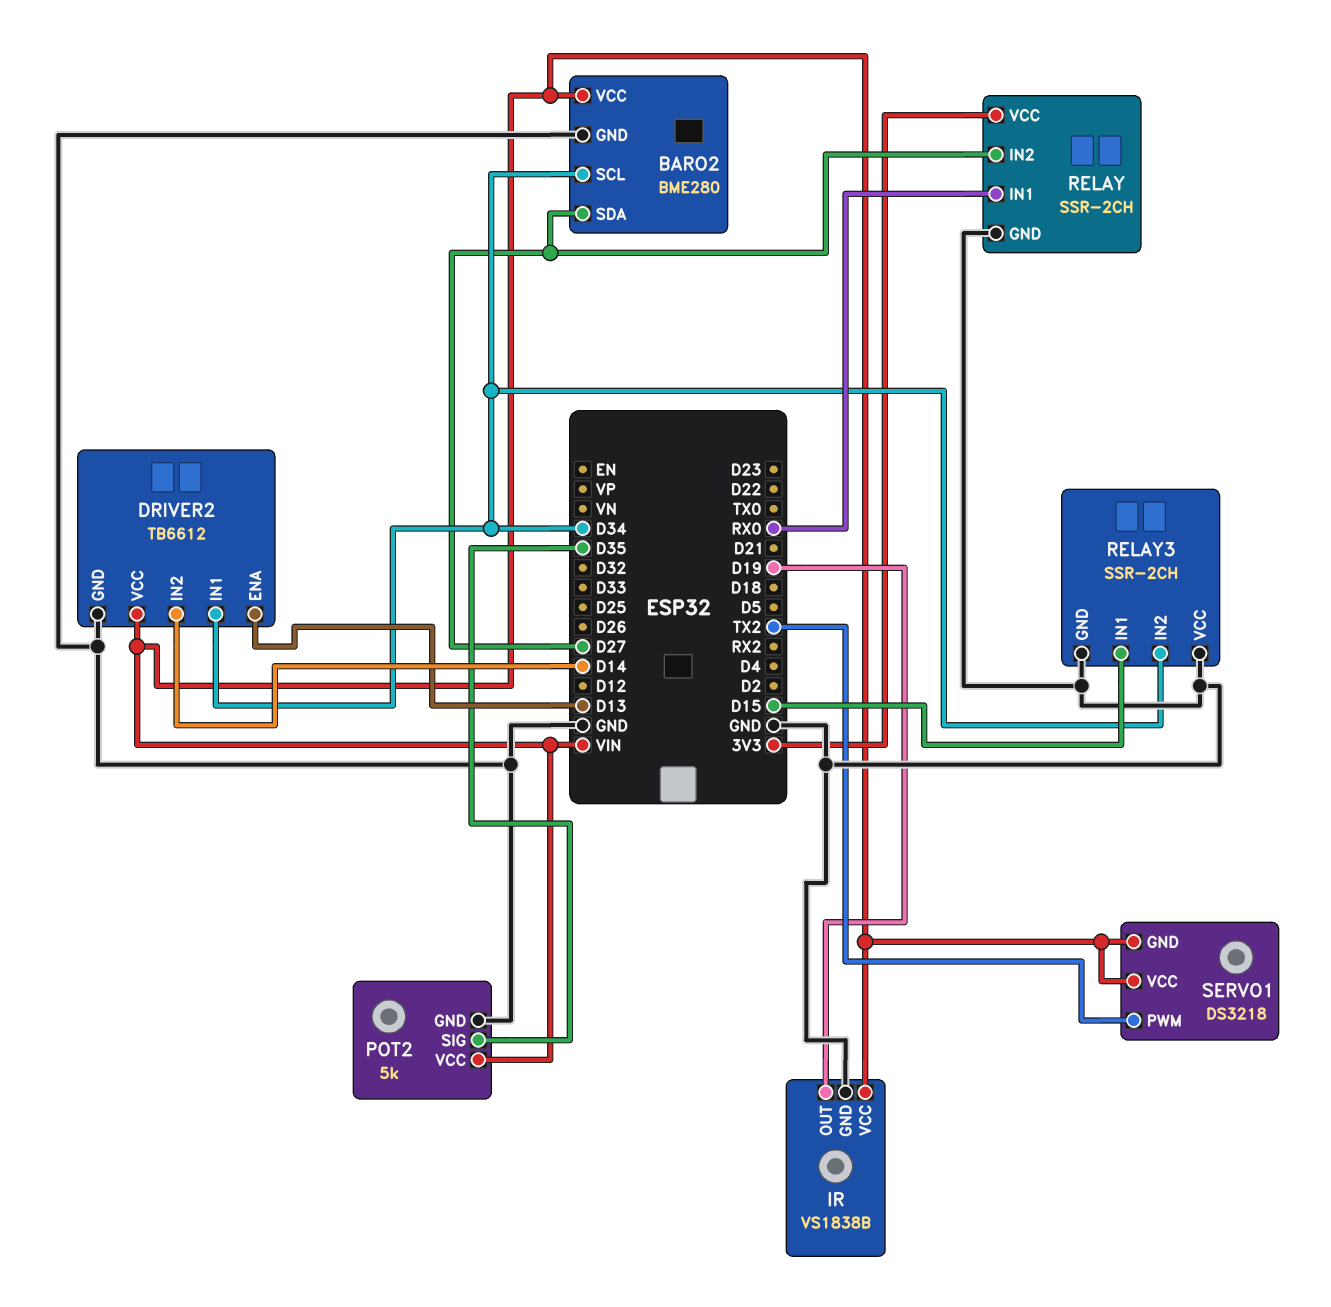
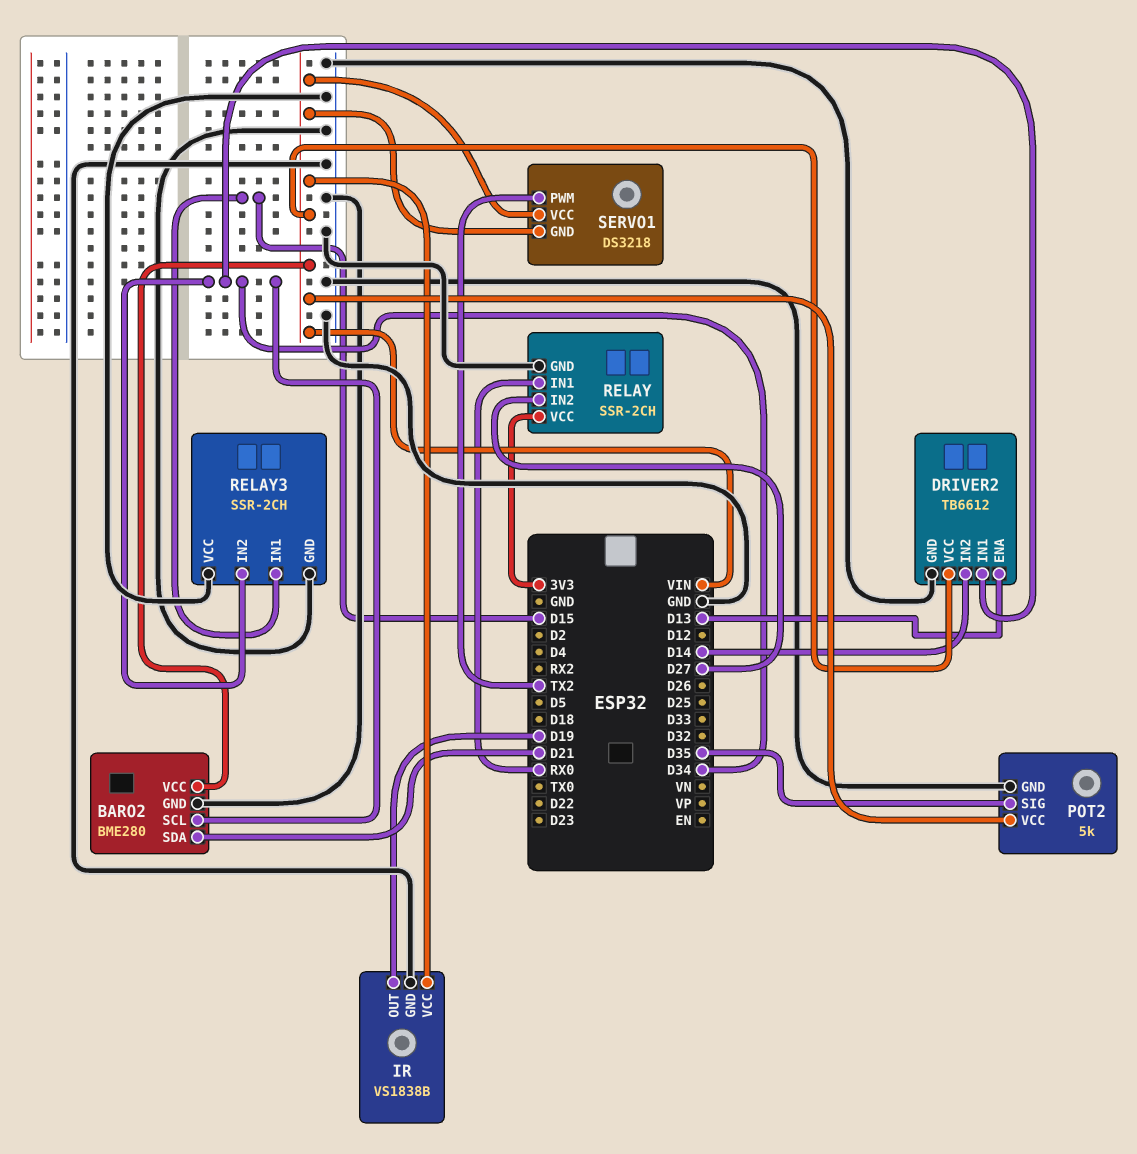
BARO2 pin SDA: D27 -> D21

